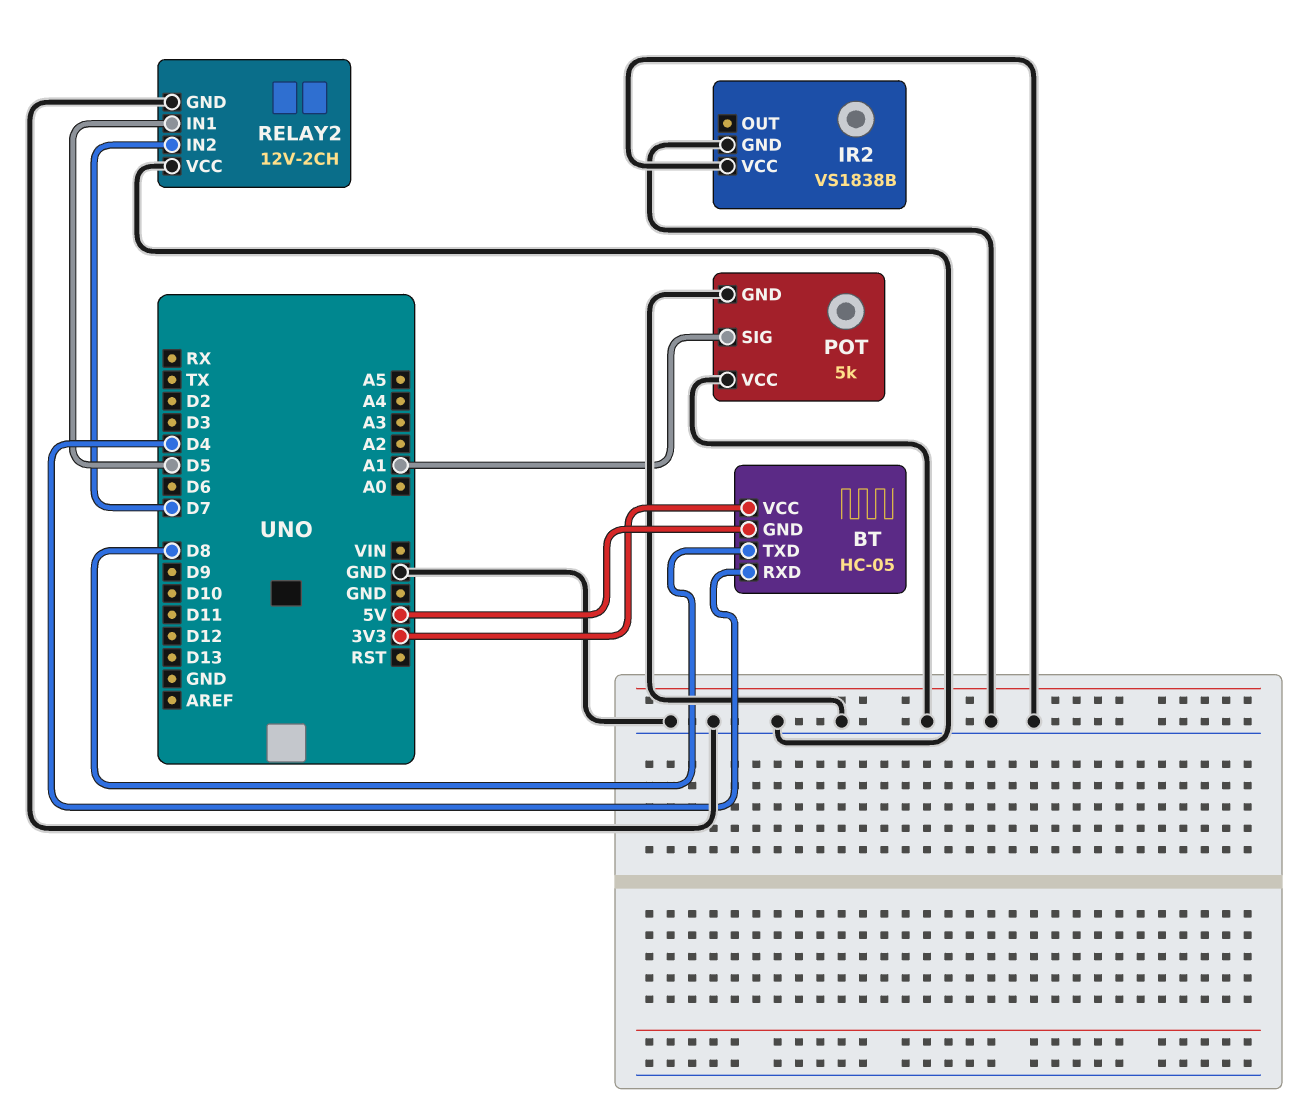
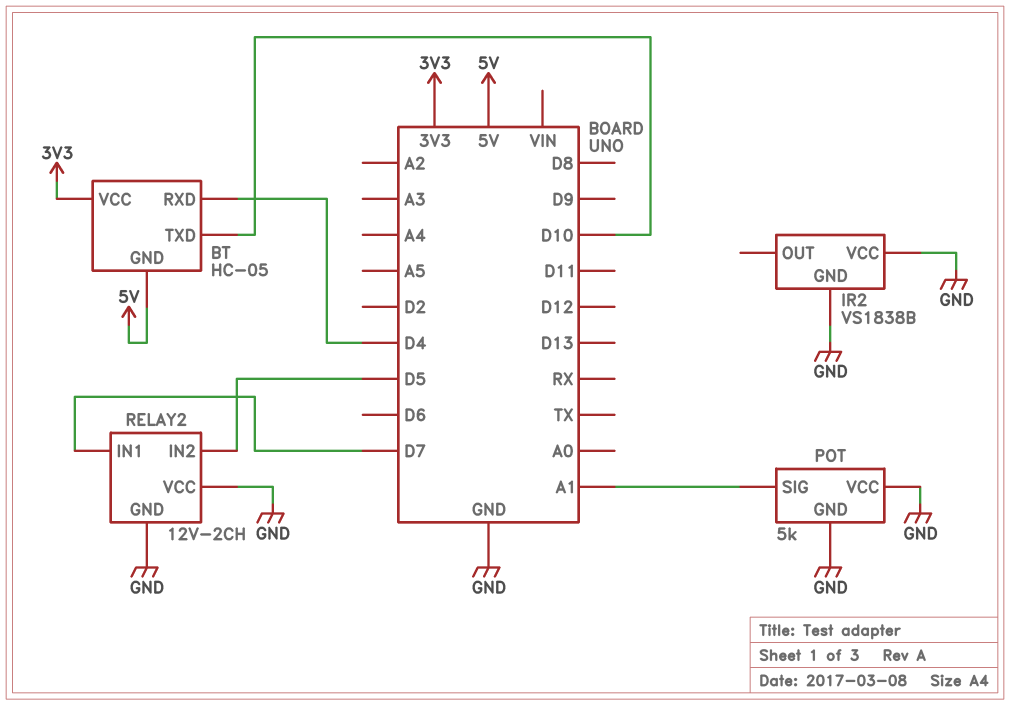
BT pin TXD: D8 -> D10
RELAY2 pin IN1: D5 -> D7
RELAY2 pin IN2: D7 -> D5

